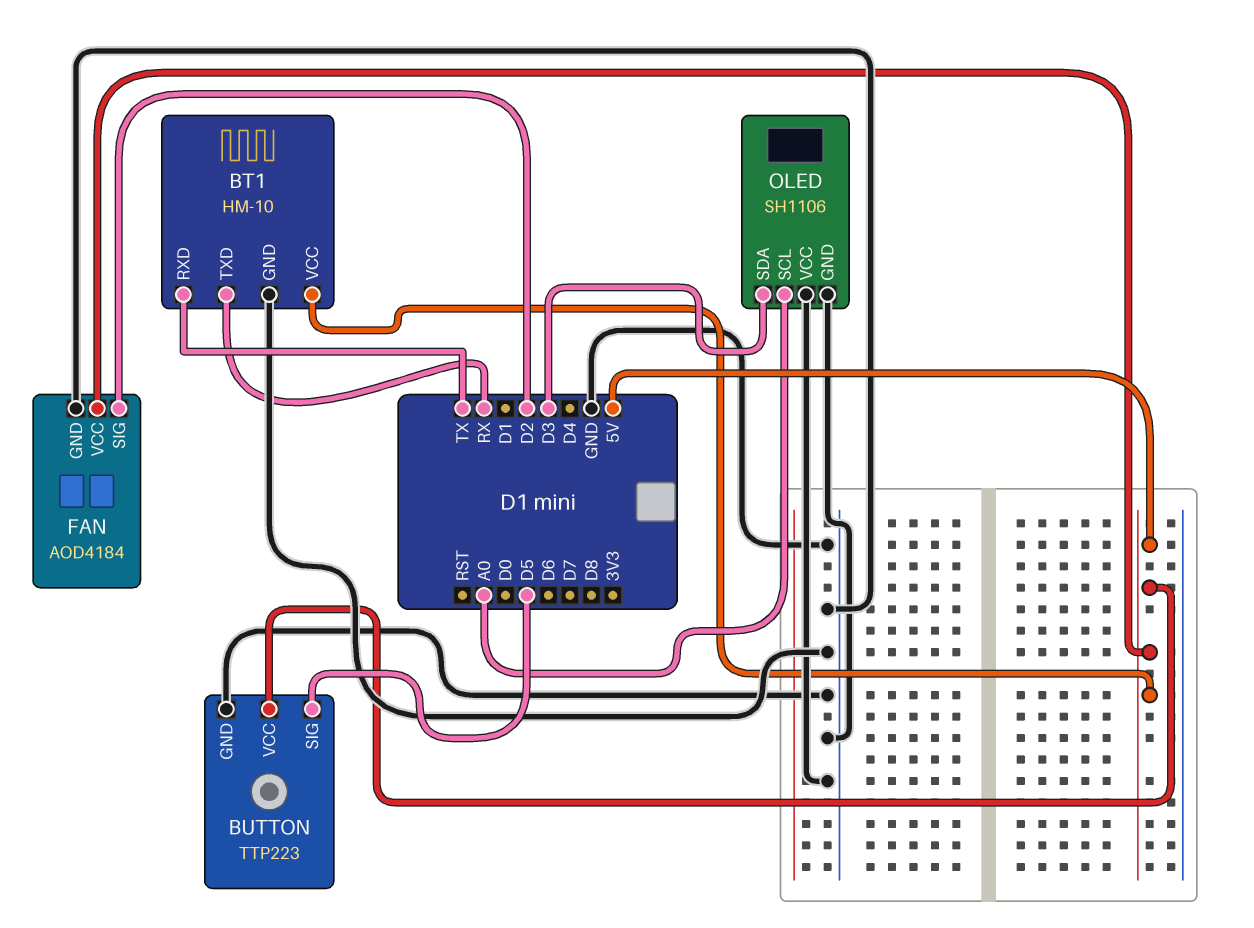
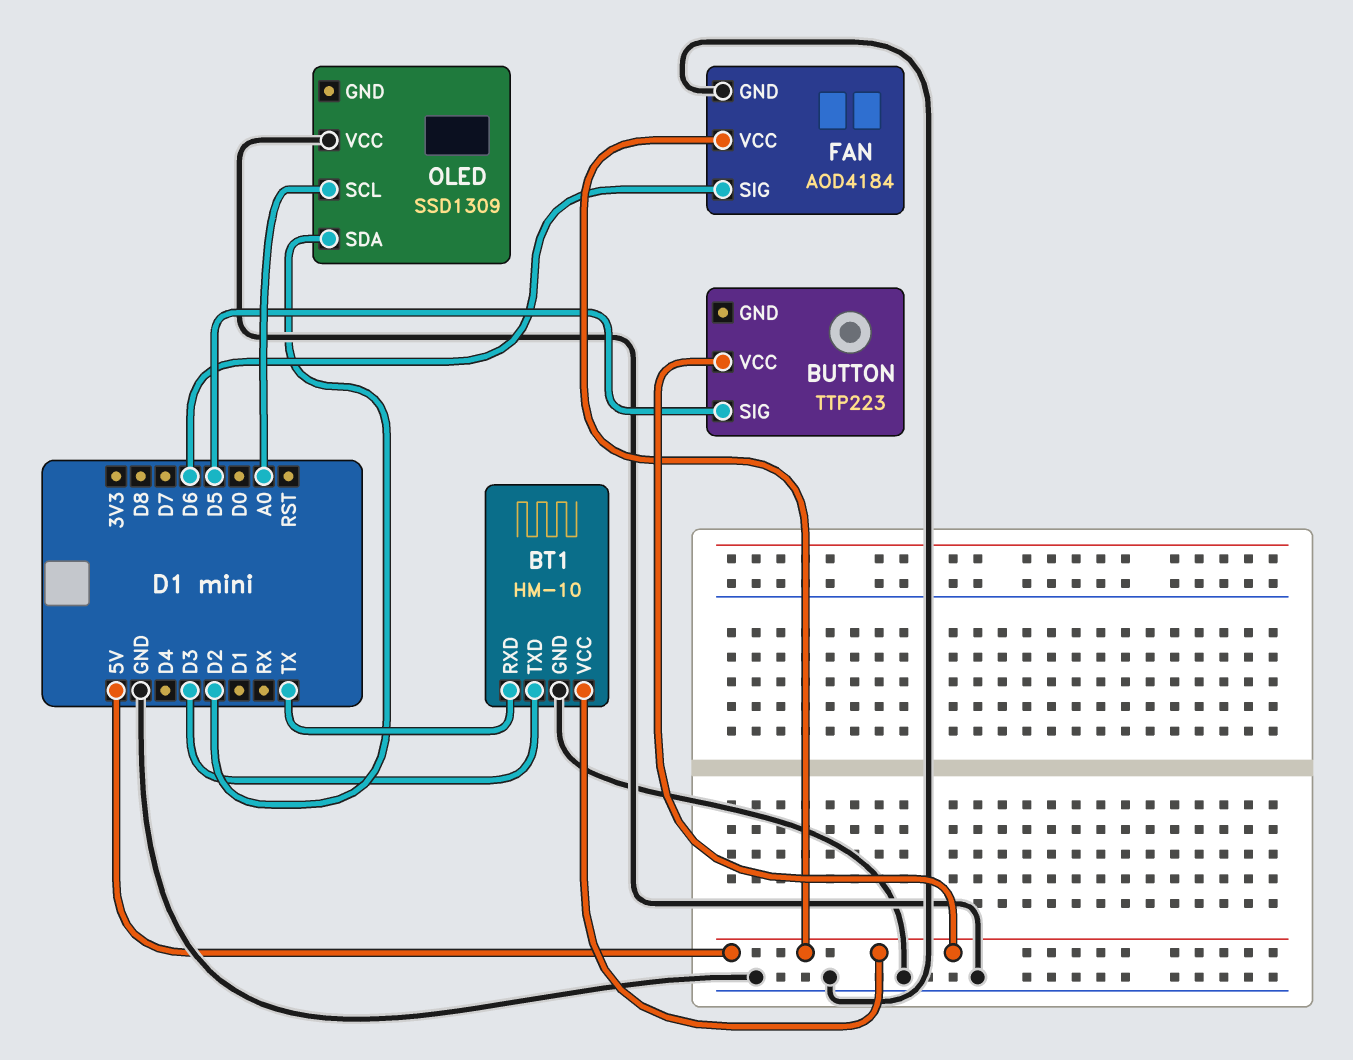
BT1 pin TXD: RX -> D3
BUTTON pin GND: GND -> none
FAN pin SIG: D2 -> D6
OLED: SH1106 -> SSD1309
OLED pin GND: GND -> none
OLED pin SDA: D3 -> D2

